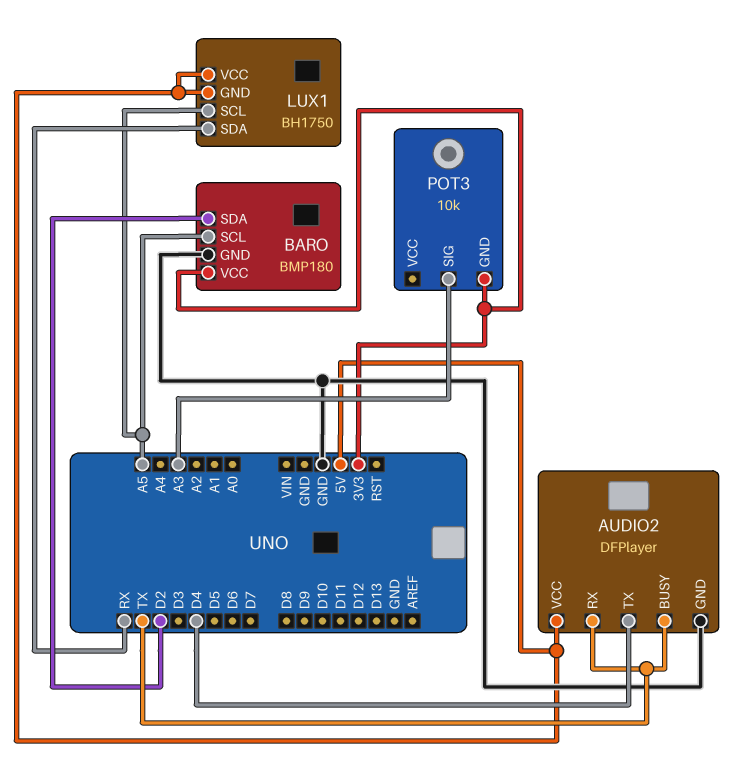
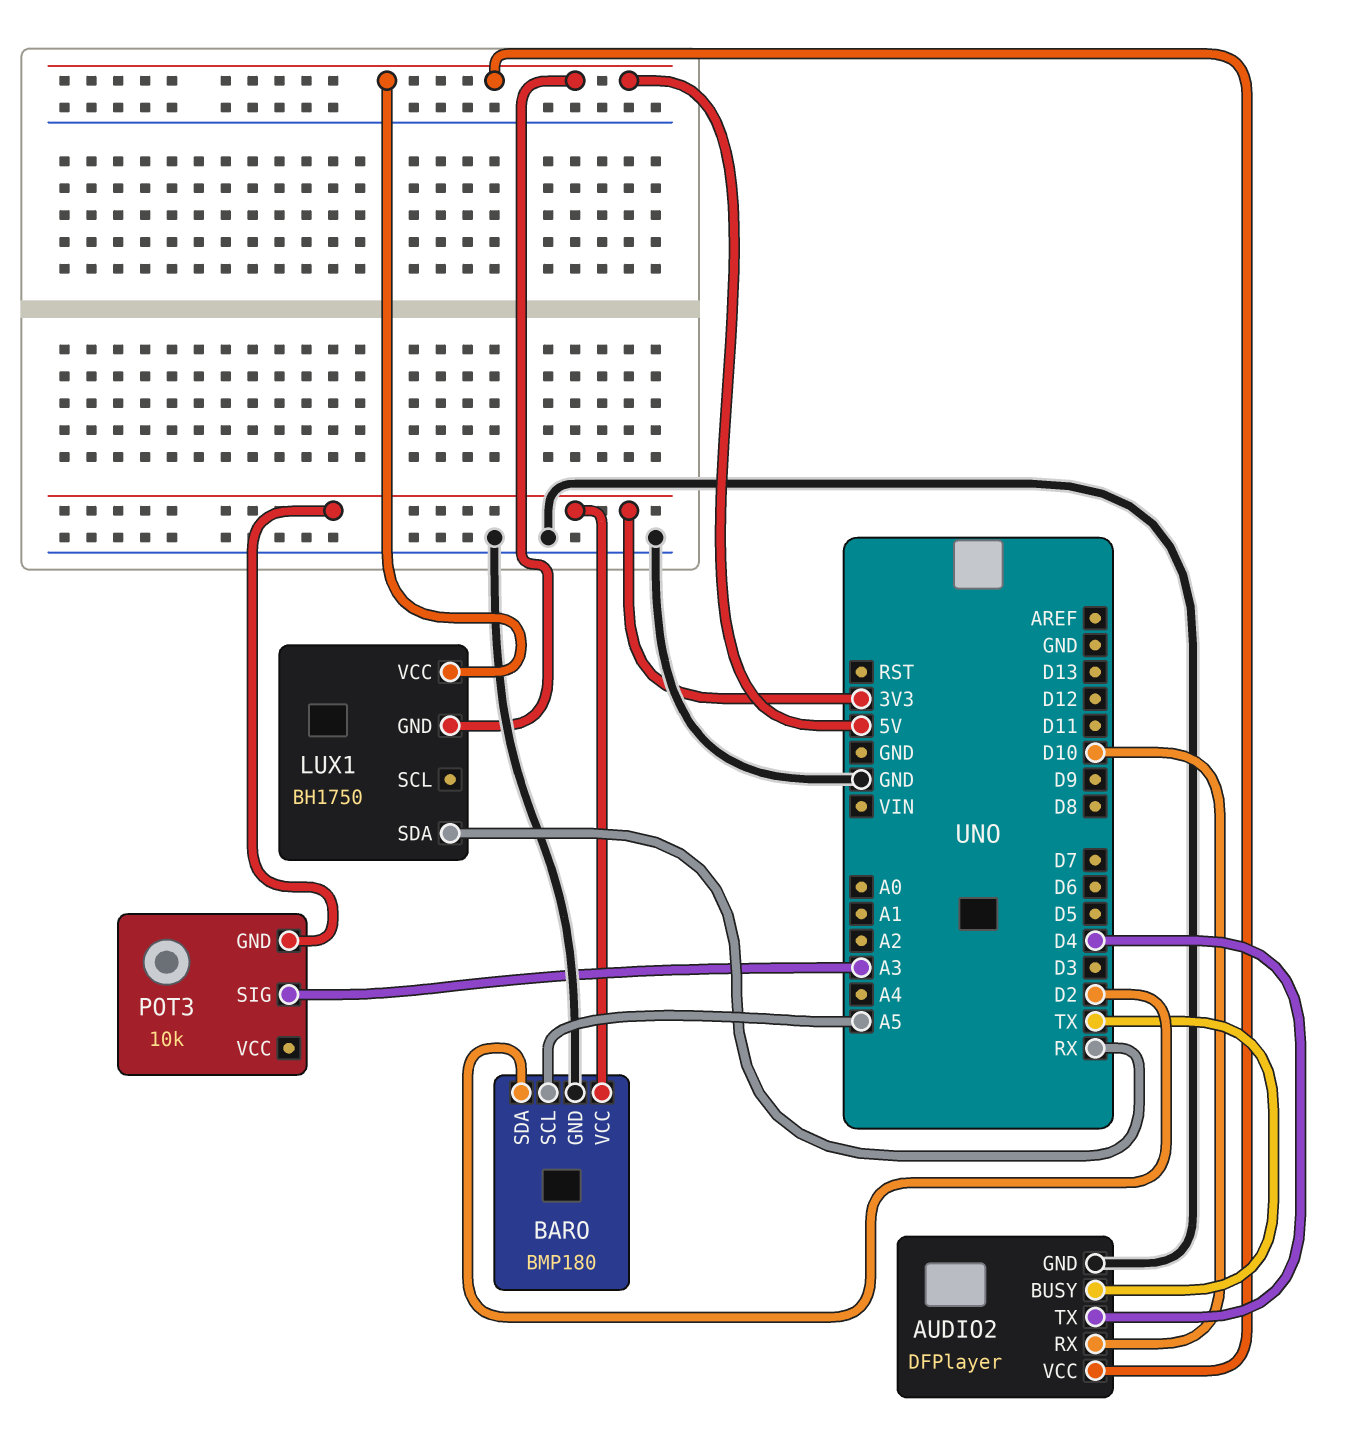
AUDIO2 pin RX: TX -> D10
LUX1 pin SCL: A5 -> none

